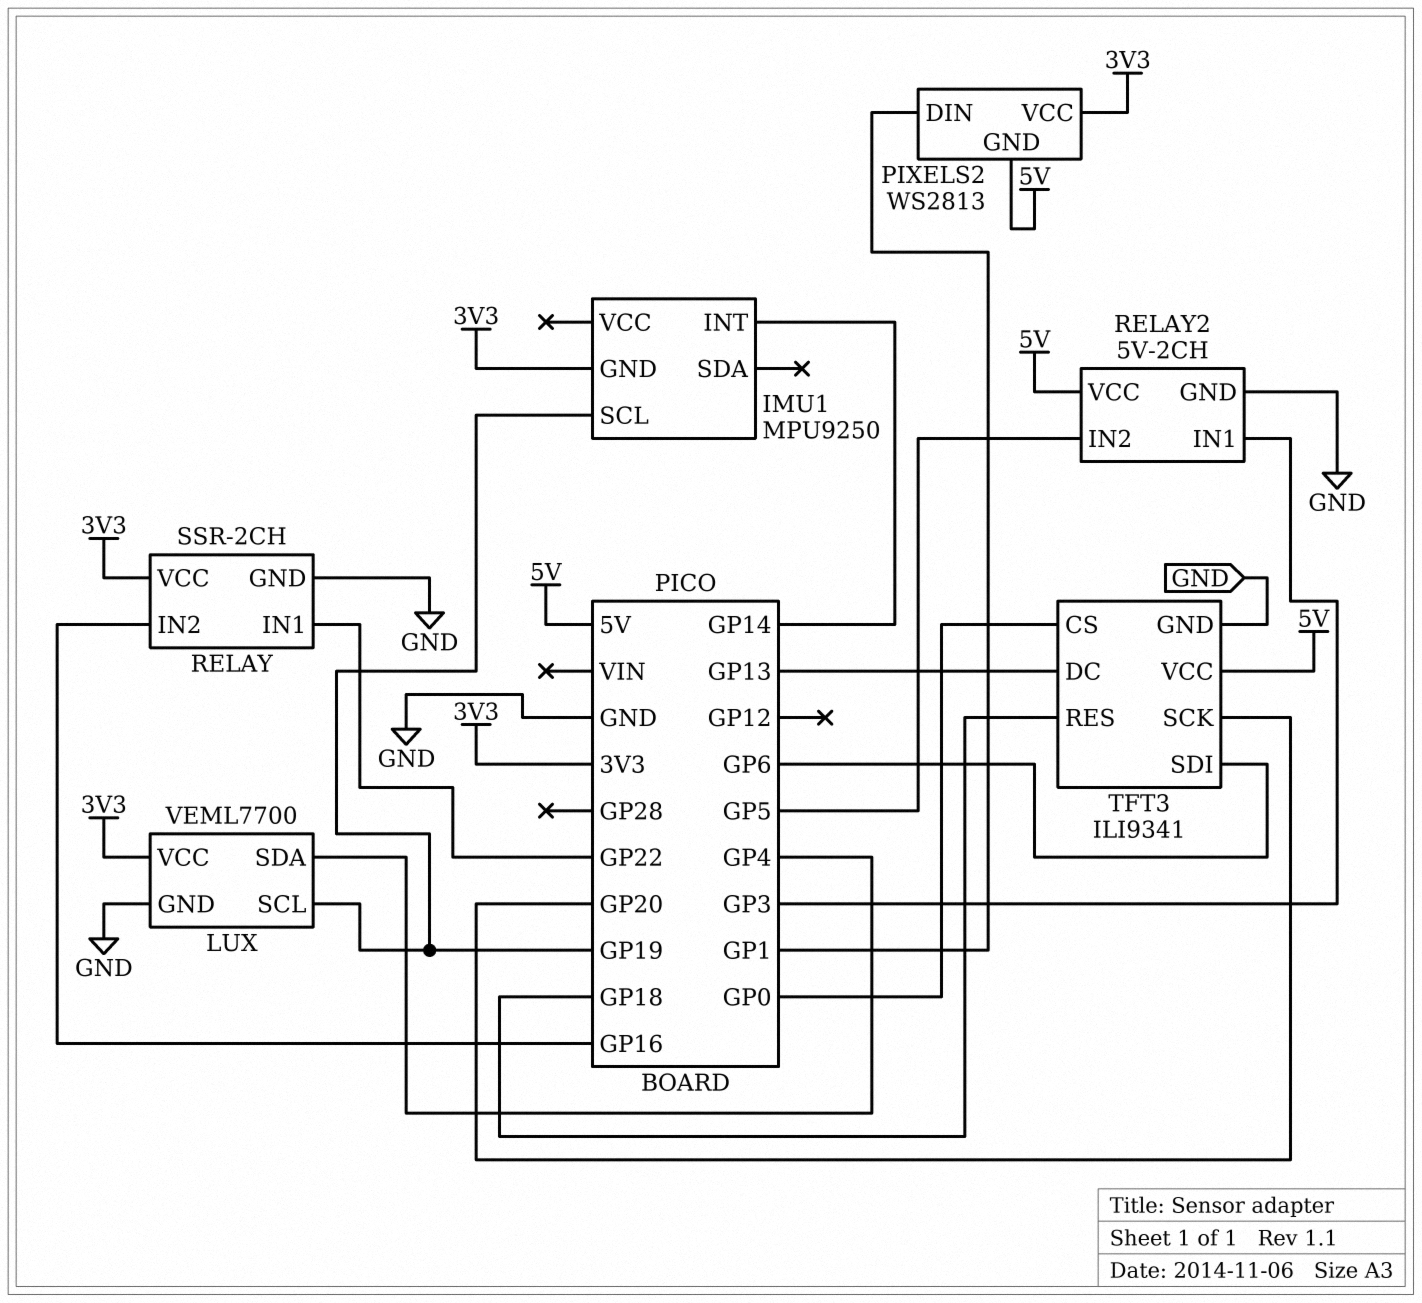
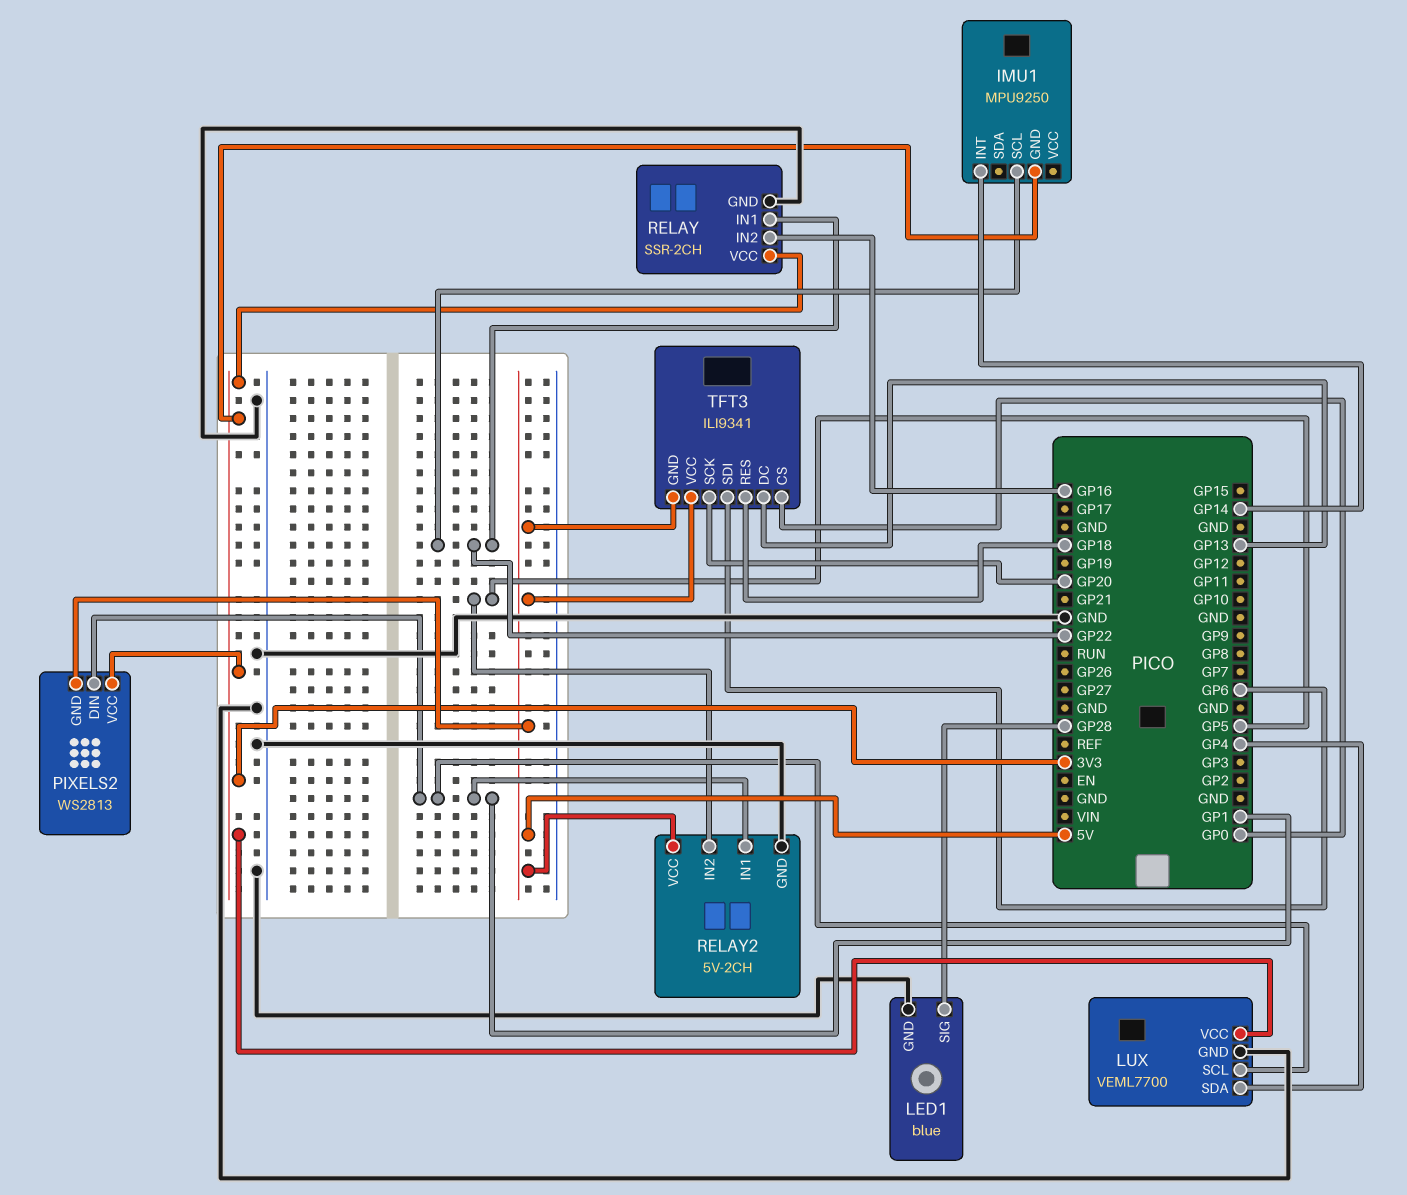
IMU1 pin SCL: GP19 -> GP22
LED1: none -> blue
LED1 pin GND: none -> GND
LED1 pin SIG: none -> GP28
LUX pin SCL: GP19 -> GP1
RELAY2 pin IN1: GP3 -> GP1
TFT3 pin GND: GND -> 5V

